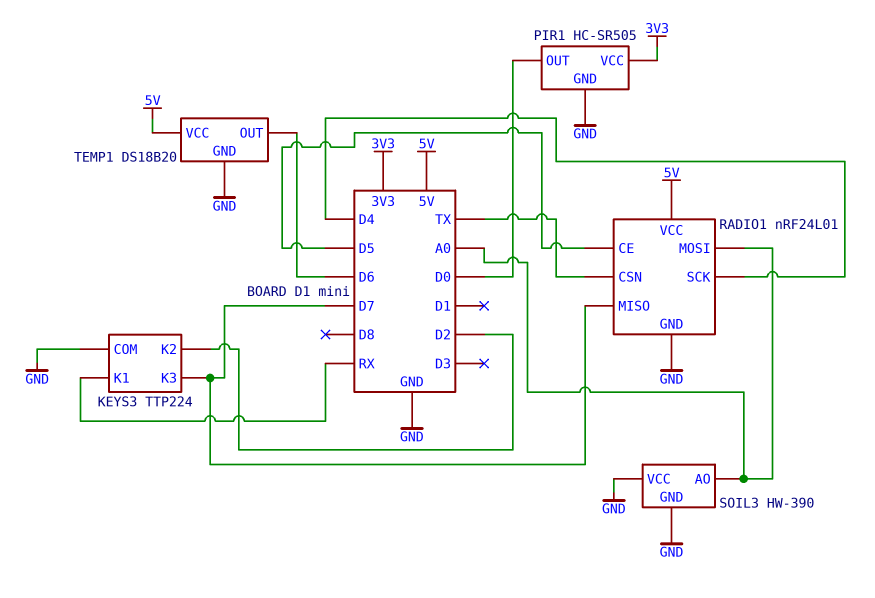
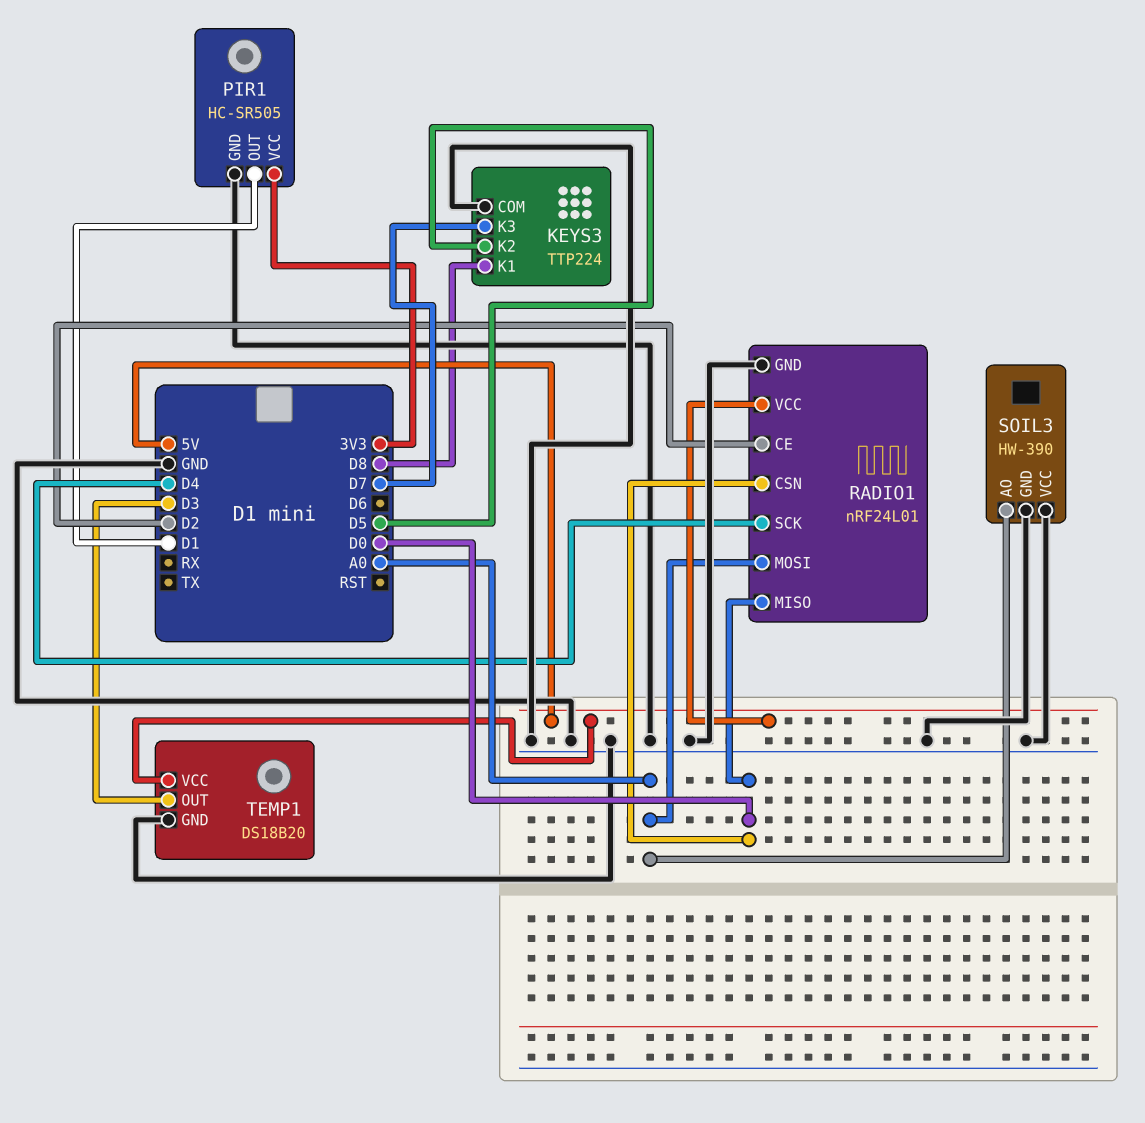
KEYS3 pin K1: RX -> D8
KEYS3 pin K2: D2 -> D5
PIR1 pin OUT: D0 -> D1
RADIO1 pin CE: D5 -> D2
RADIO1 pin CSN: TX -> D0
RADIO1 pin MISO: D7 -> D0
TEMP1 pin OUT: D6 -> D3

